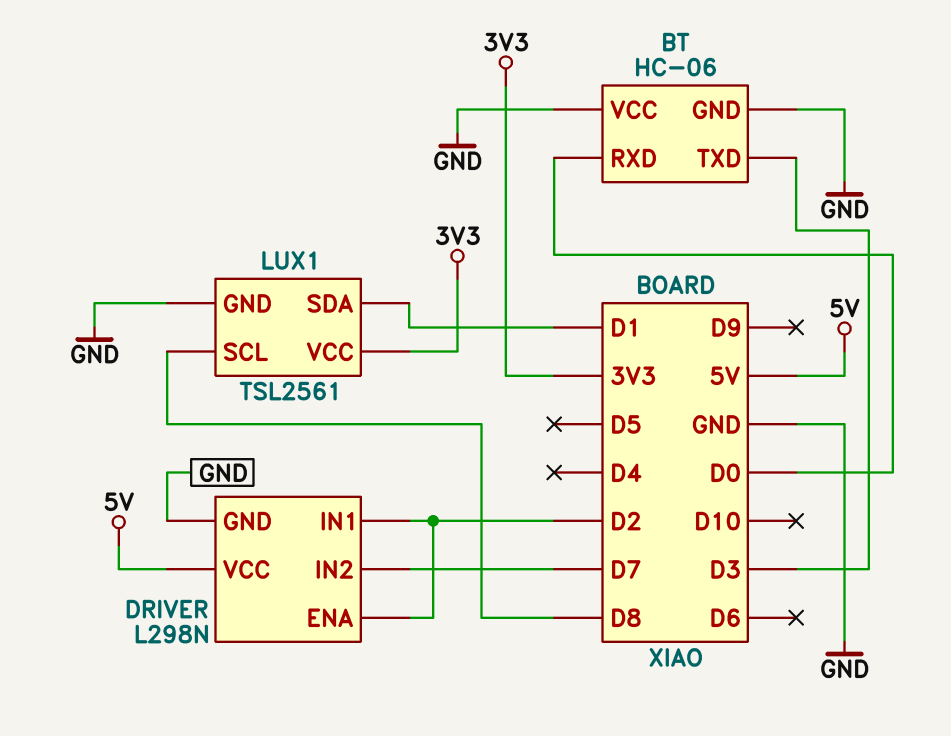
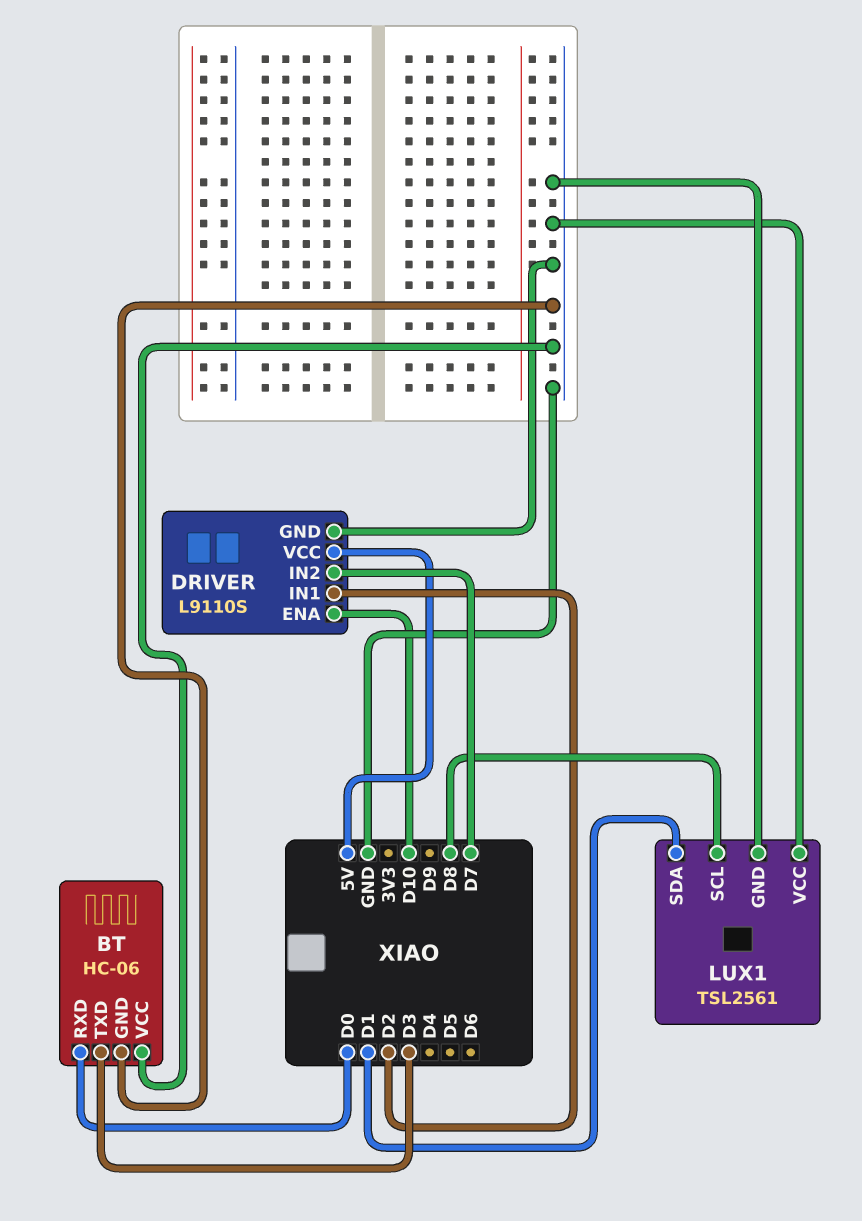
DRIVER: L298N -> L9110S
DRIVER pin ENA: D2 -> D10
LUX1 pin VCC: 3V3 -> GND

